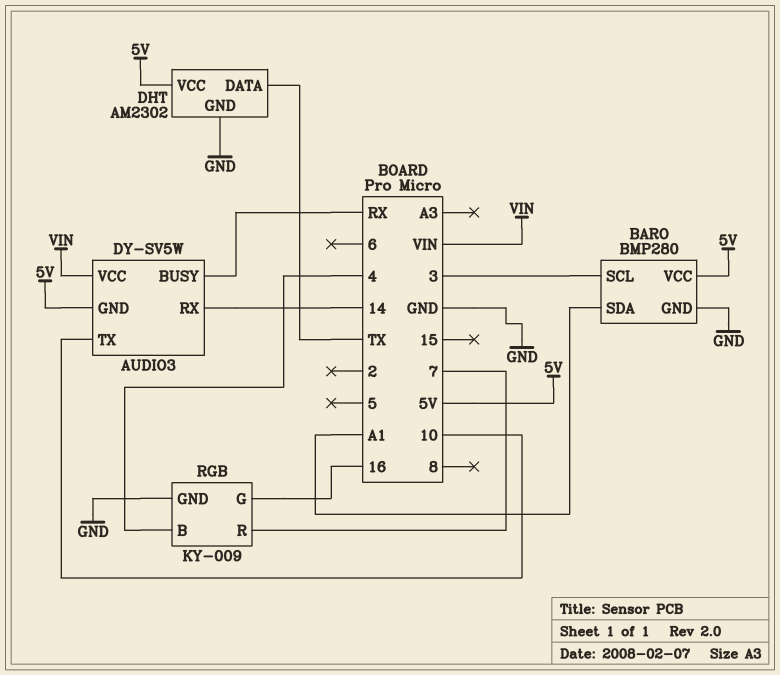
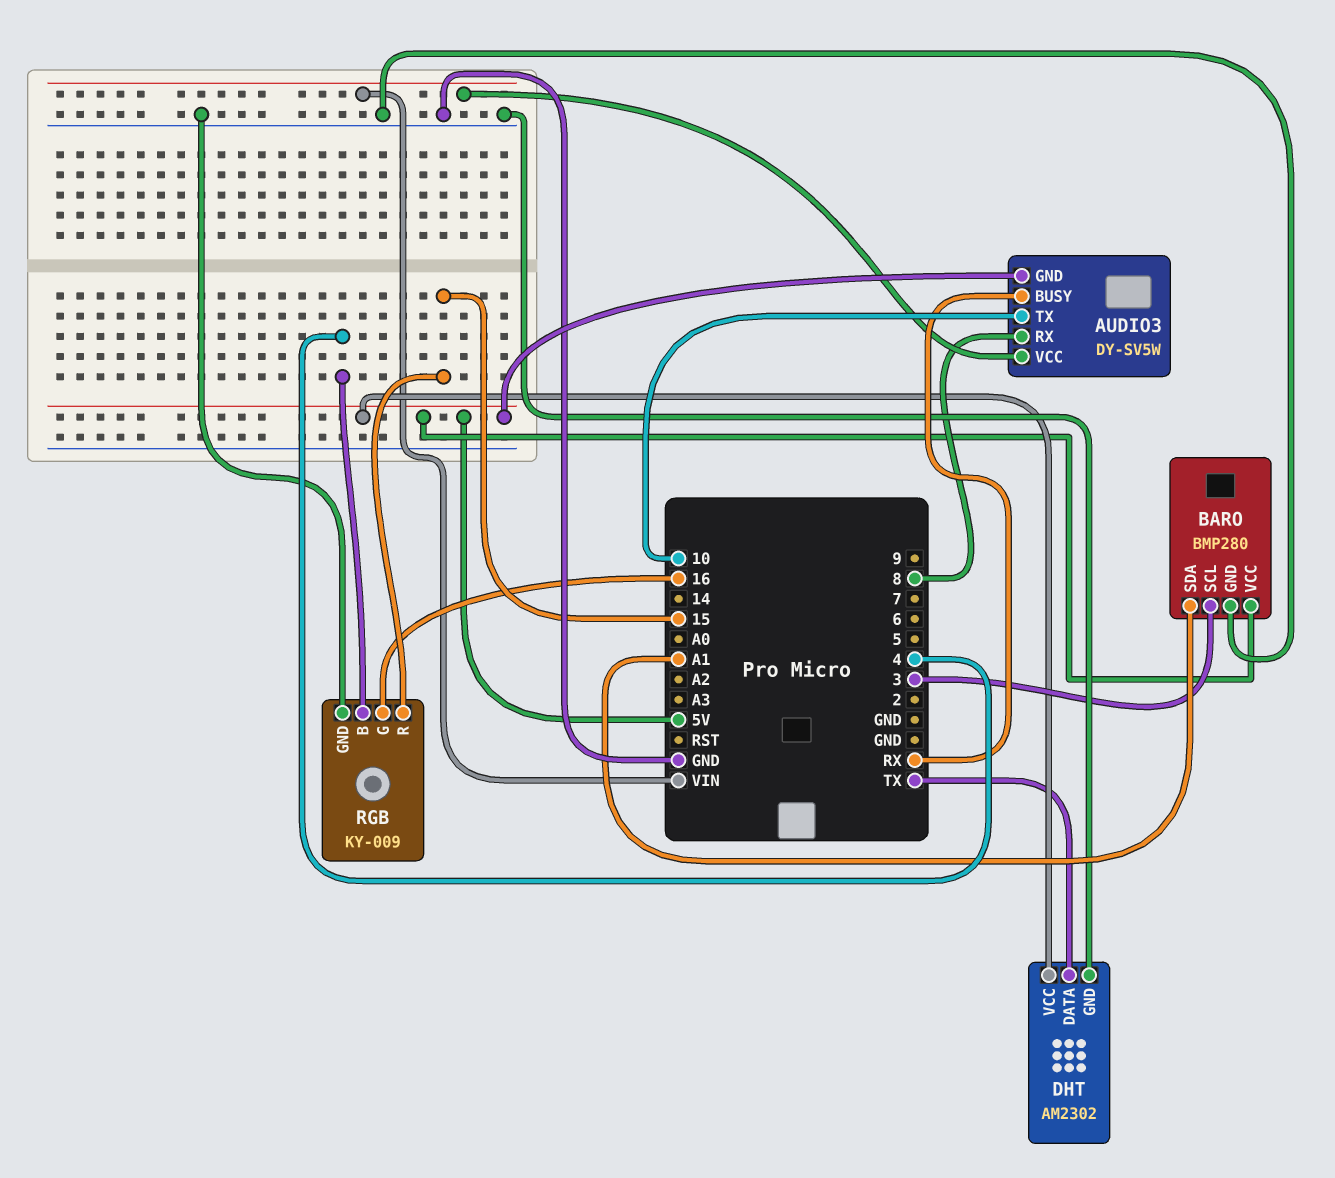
AUDIO3 pin RX: 14 -> 8
RGB pin R: 7 -> 15

